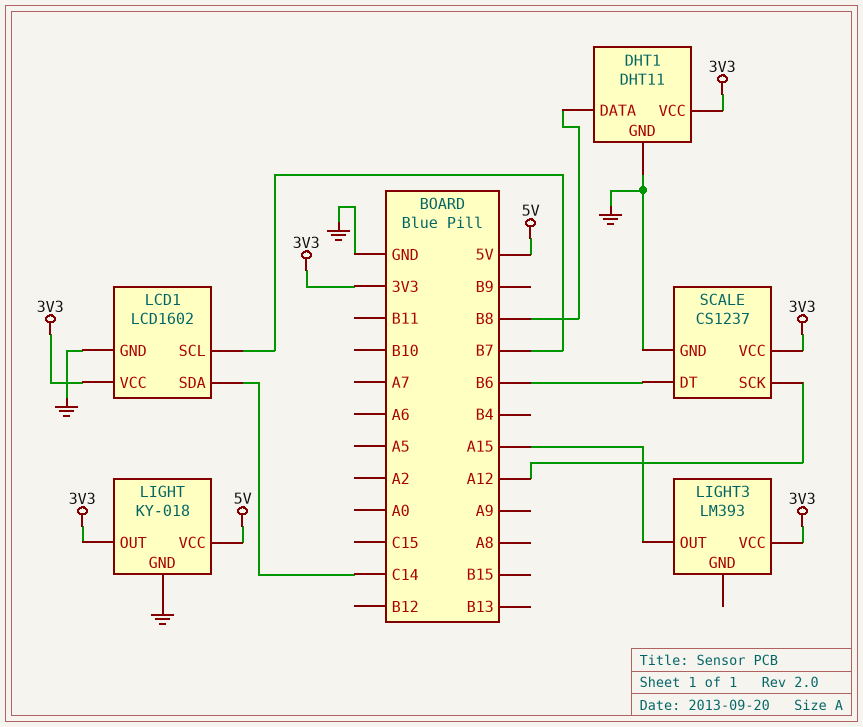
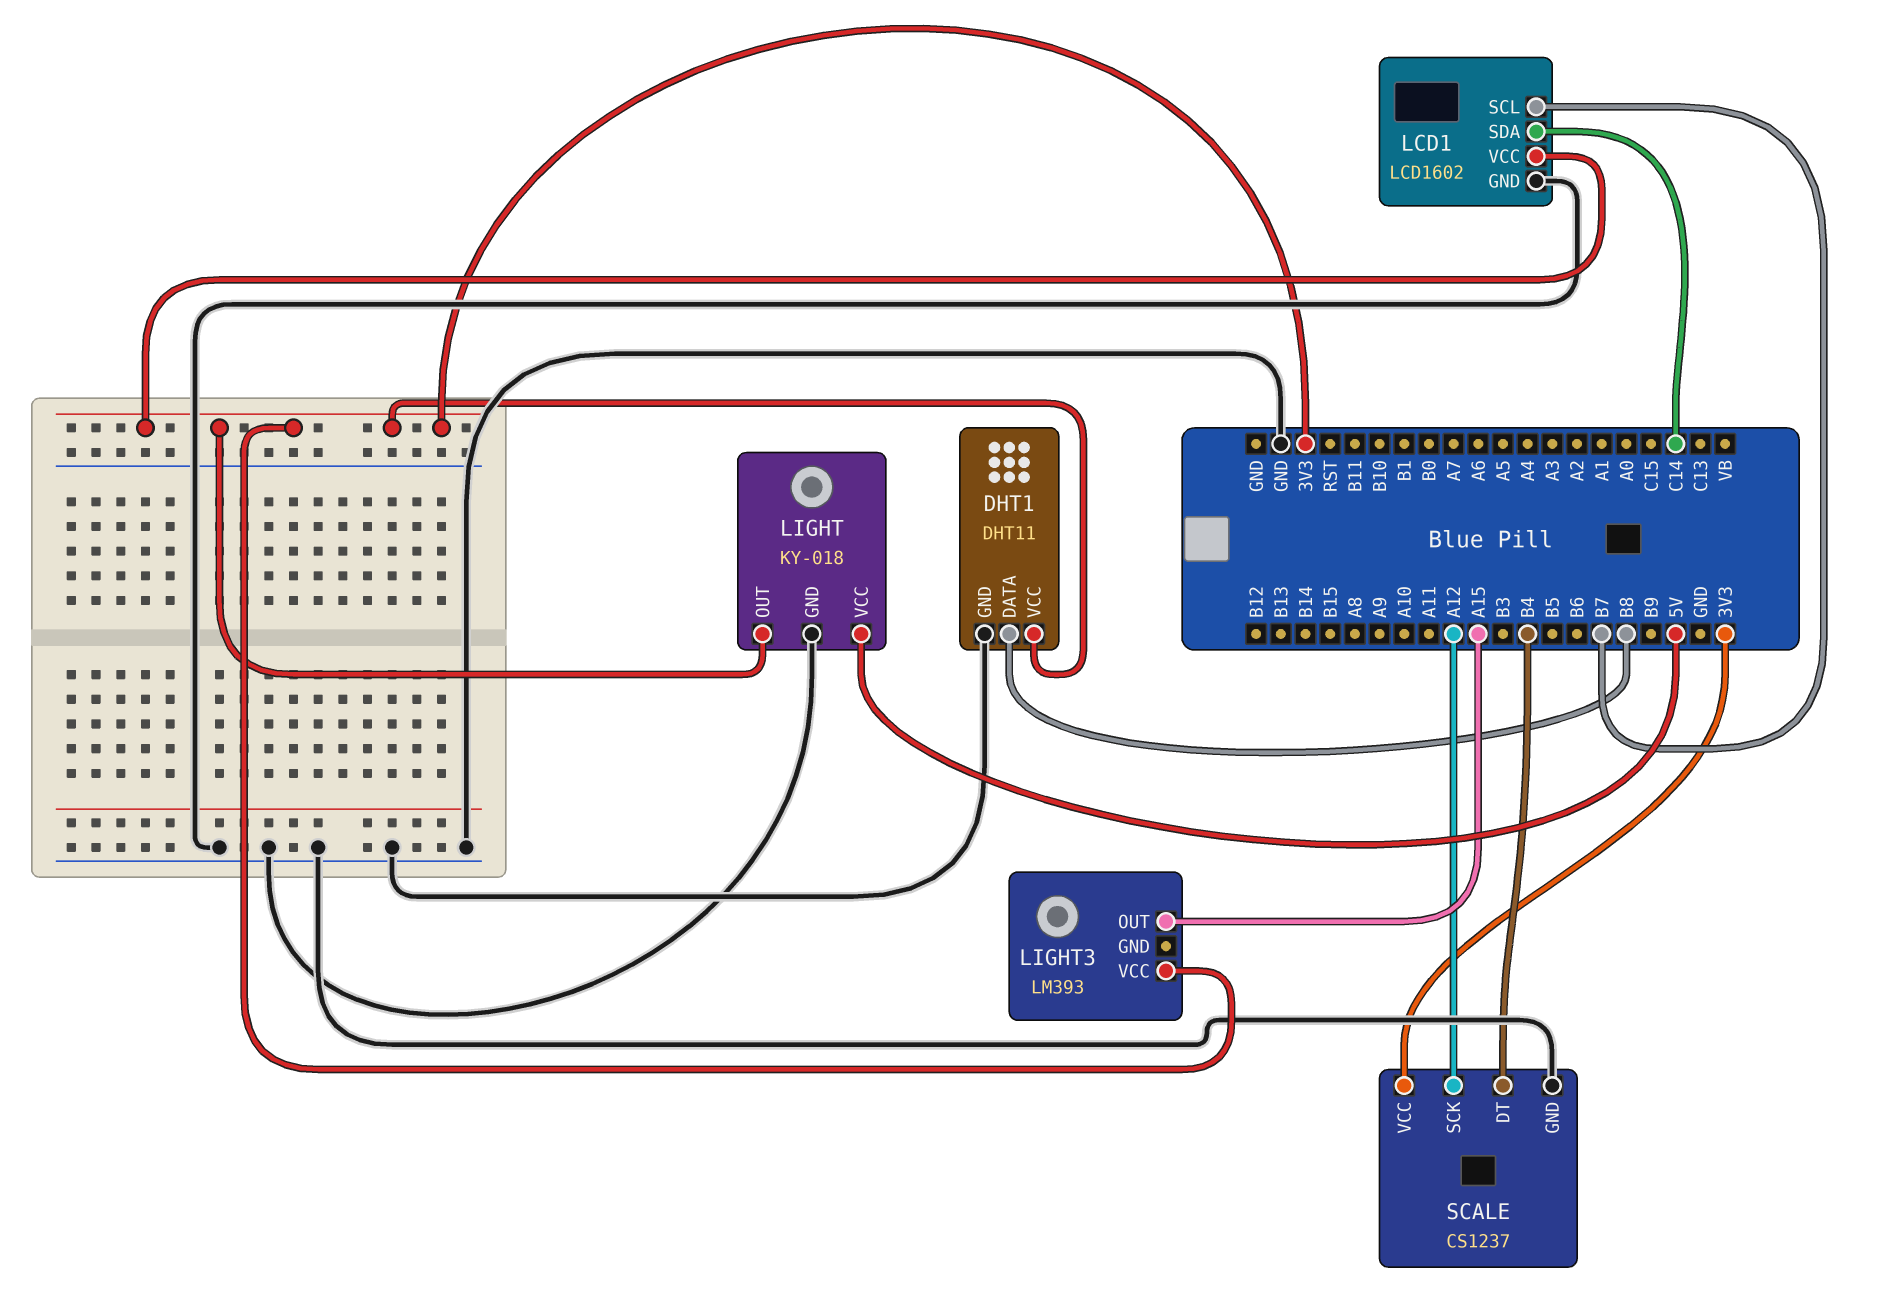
SCALE pin DT: B6 -> B4

